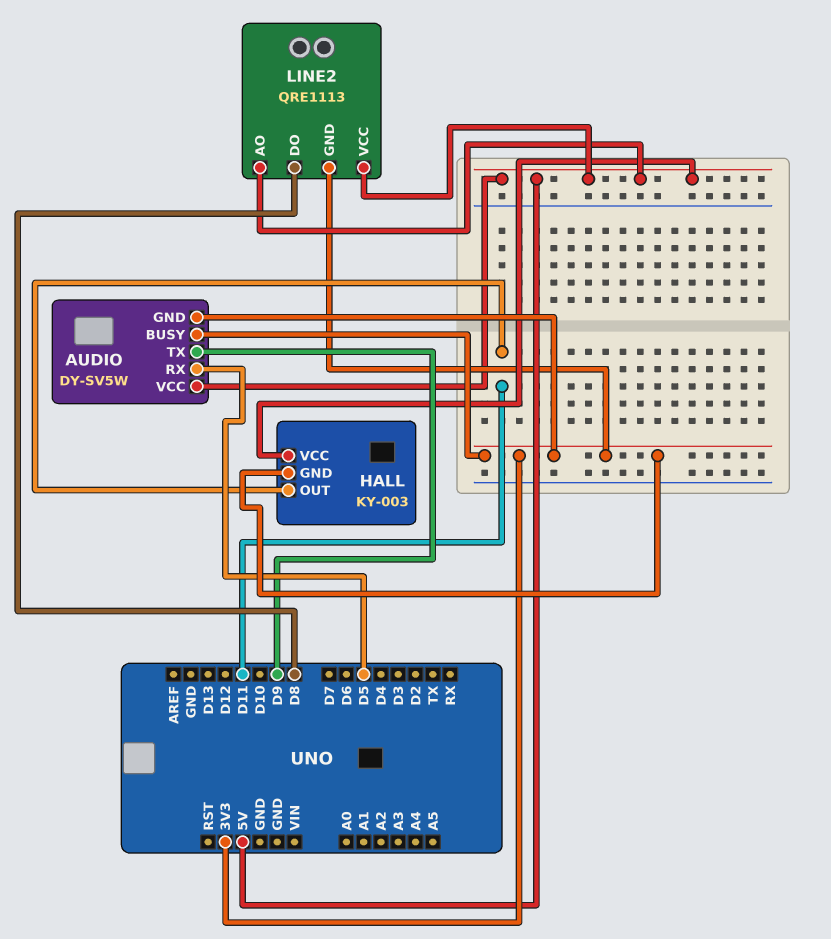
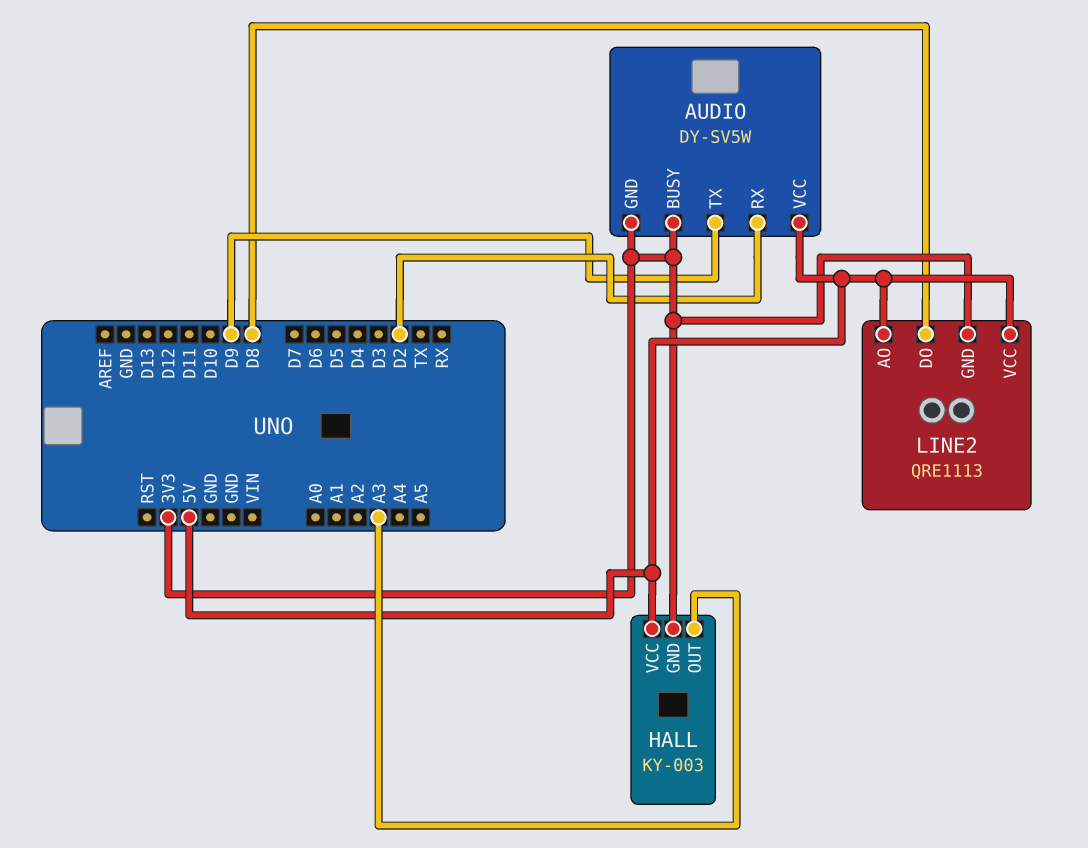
AUDIO pin RX: D5 -> D2
HALL pin OUT: D11 -> A3

